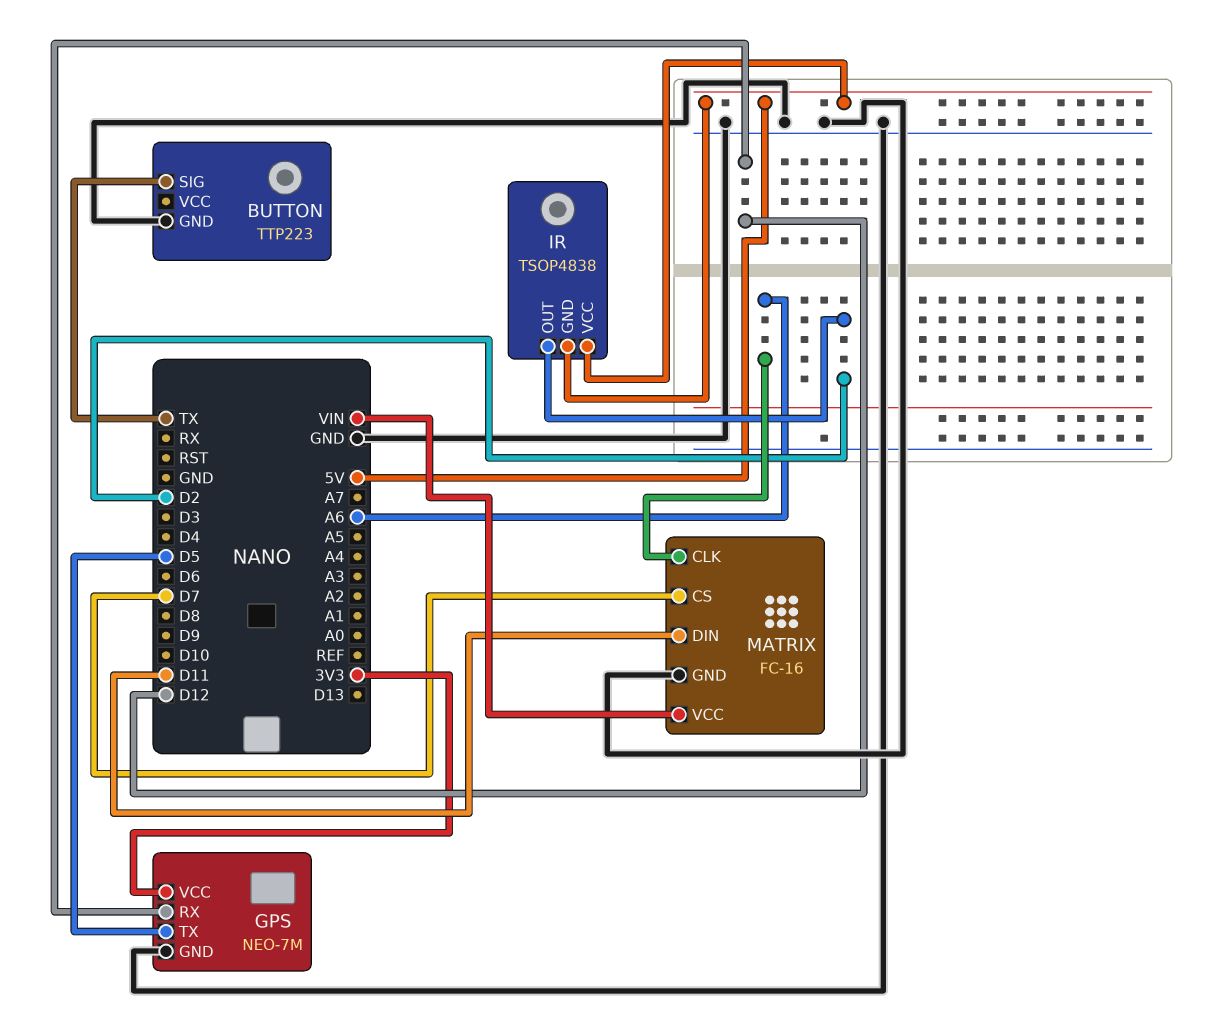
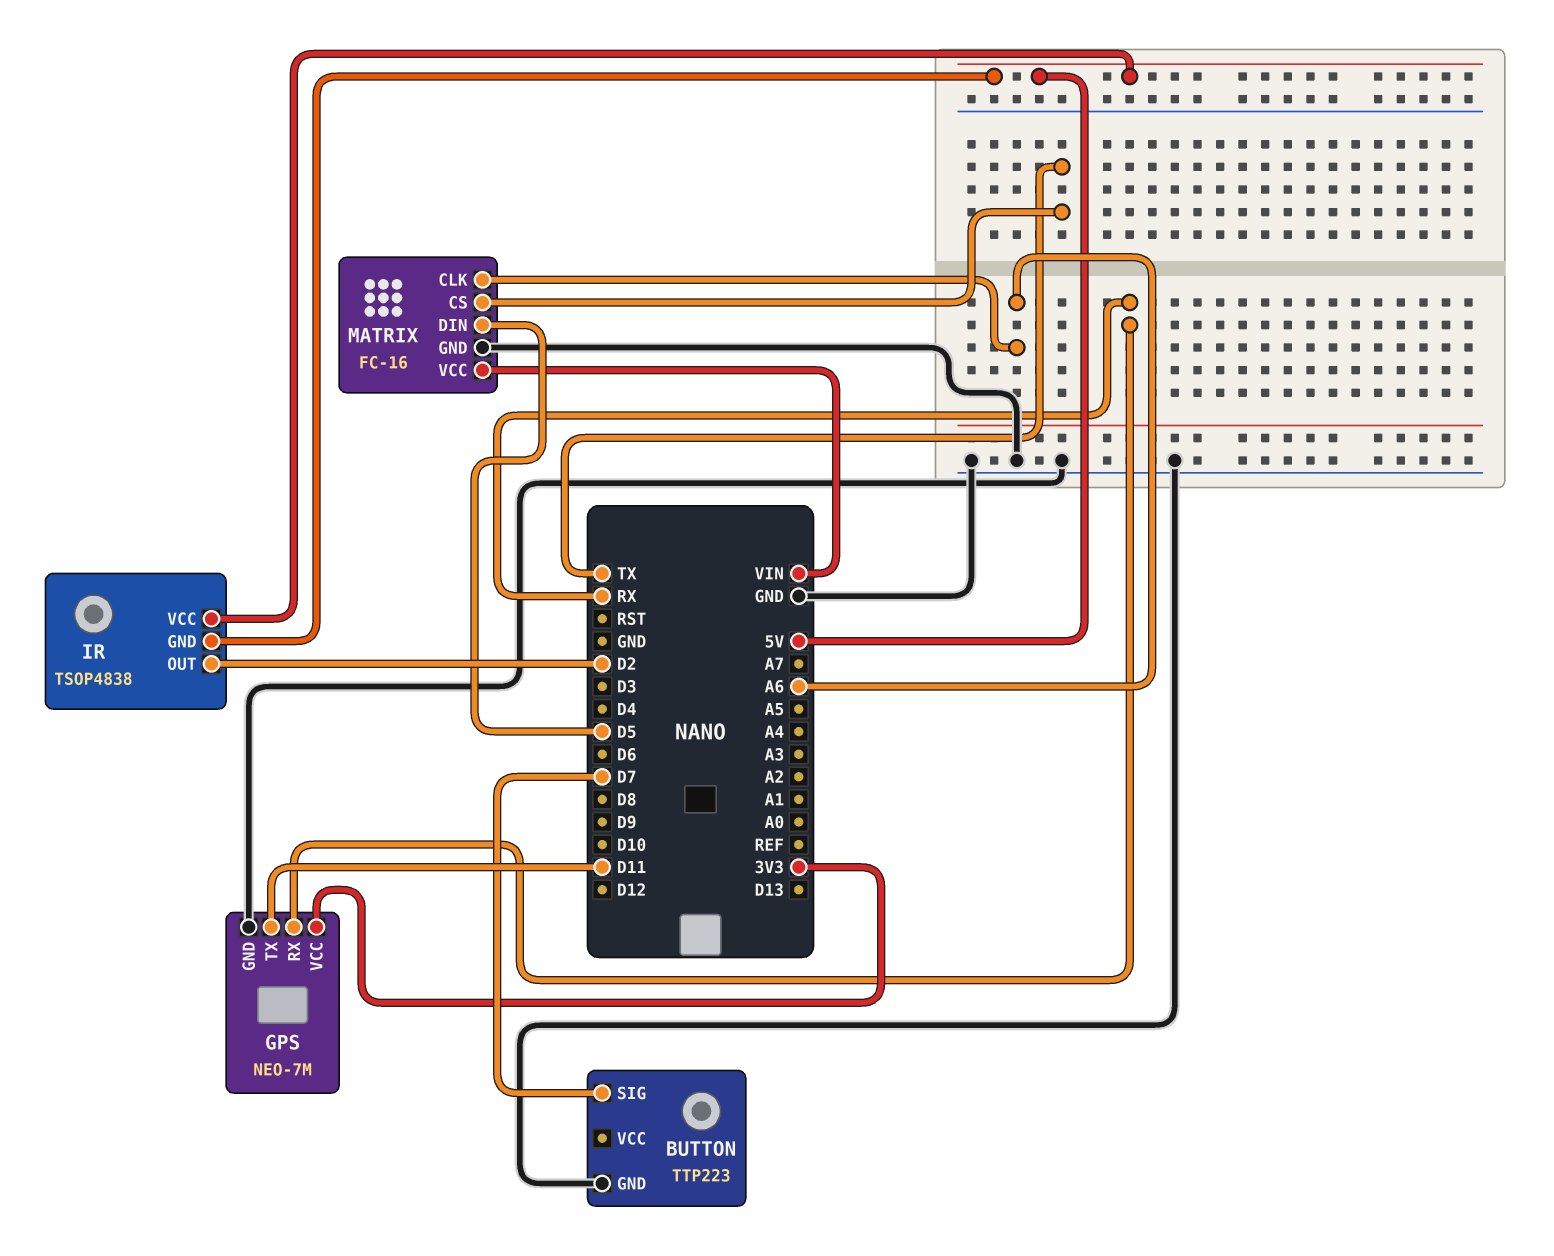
BUTTON pin SIG: TX -> D7
GPS pin RX: D12 -> RX
GPS pin TX: D5 -> D11
MATRIX pin CS: D7 -> TX
MATRIX pin DIN: D11 -> D5

